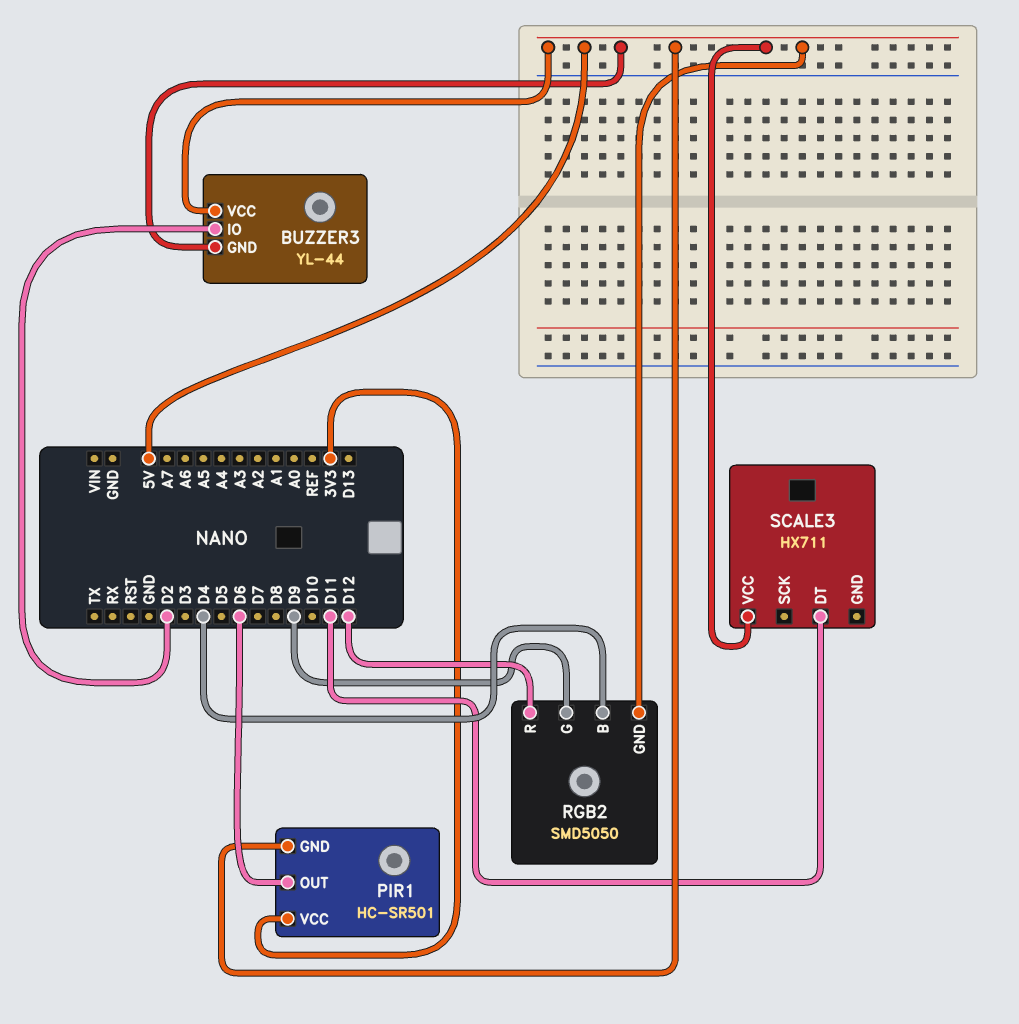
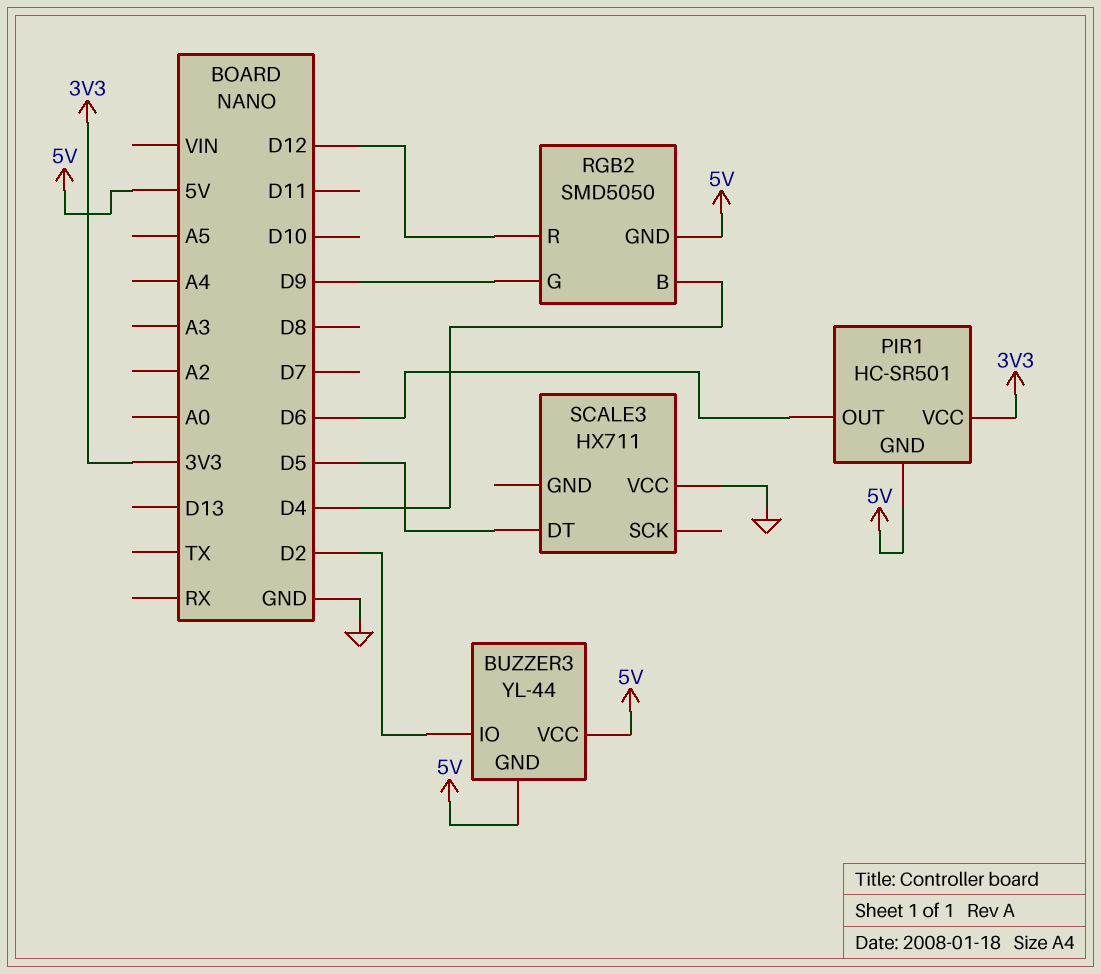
SCALE3 pin DT: D11 -> D5
SCALE3 pin VCC: 5V -> GND

